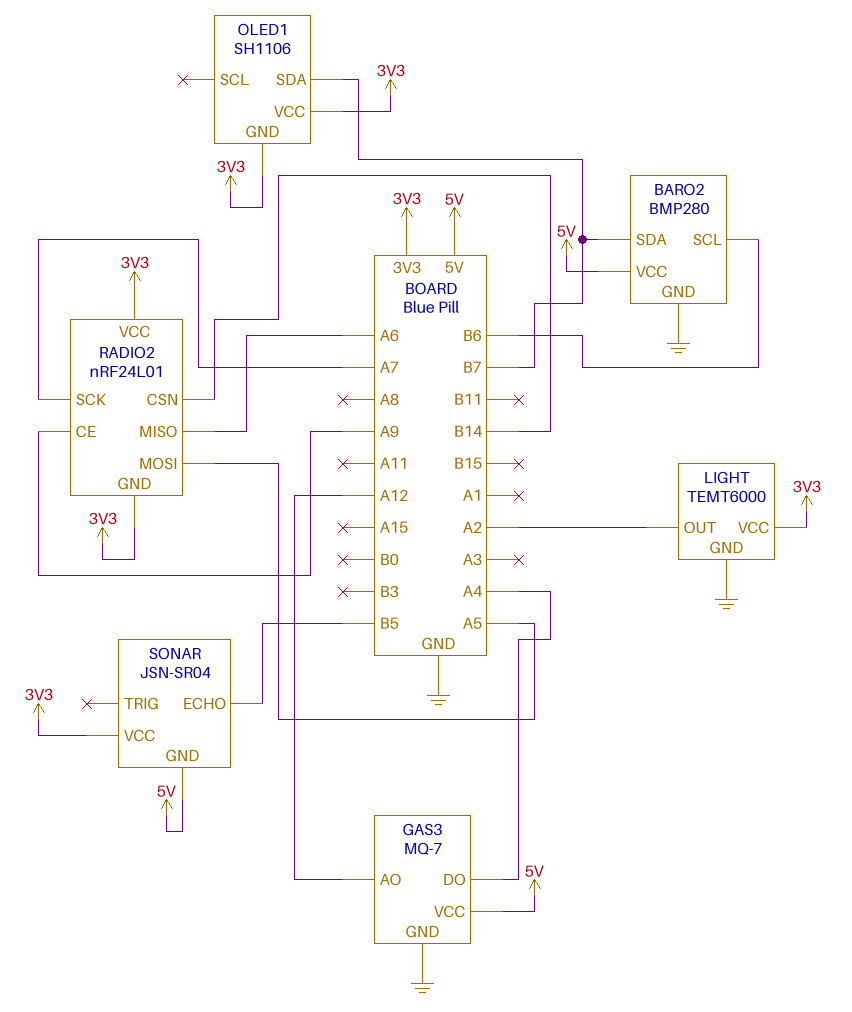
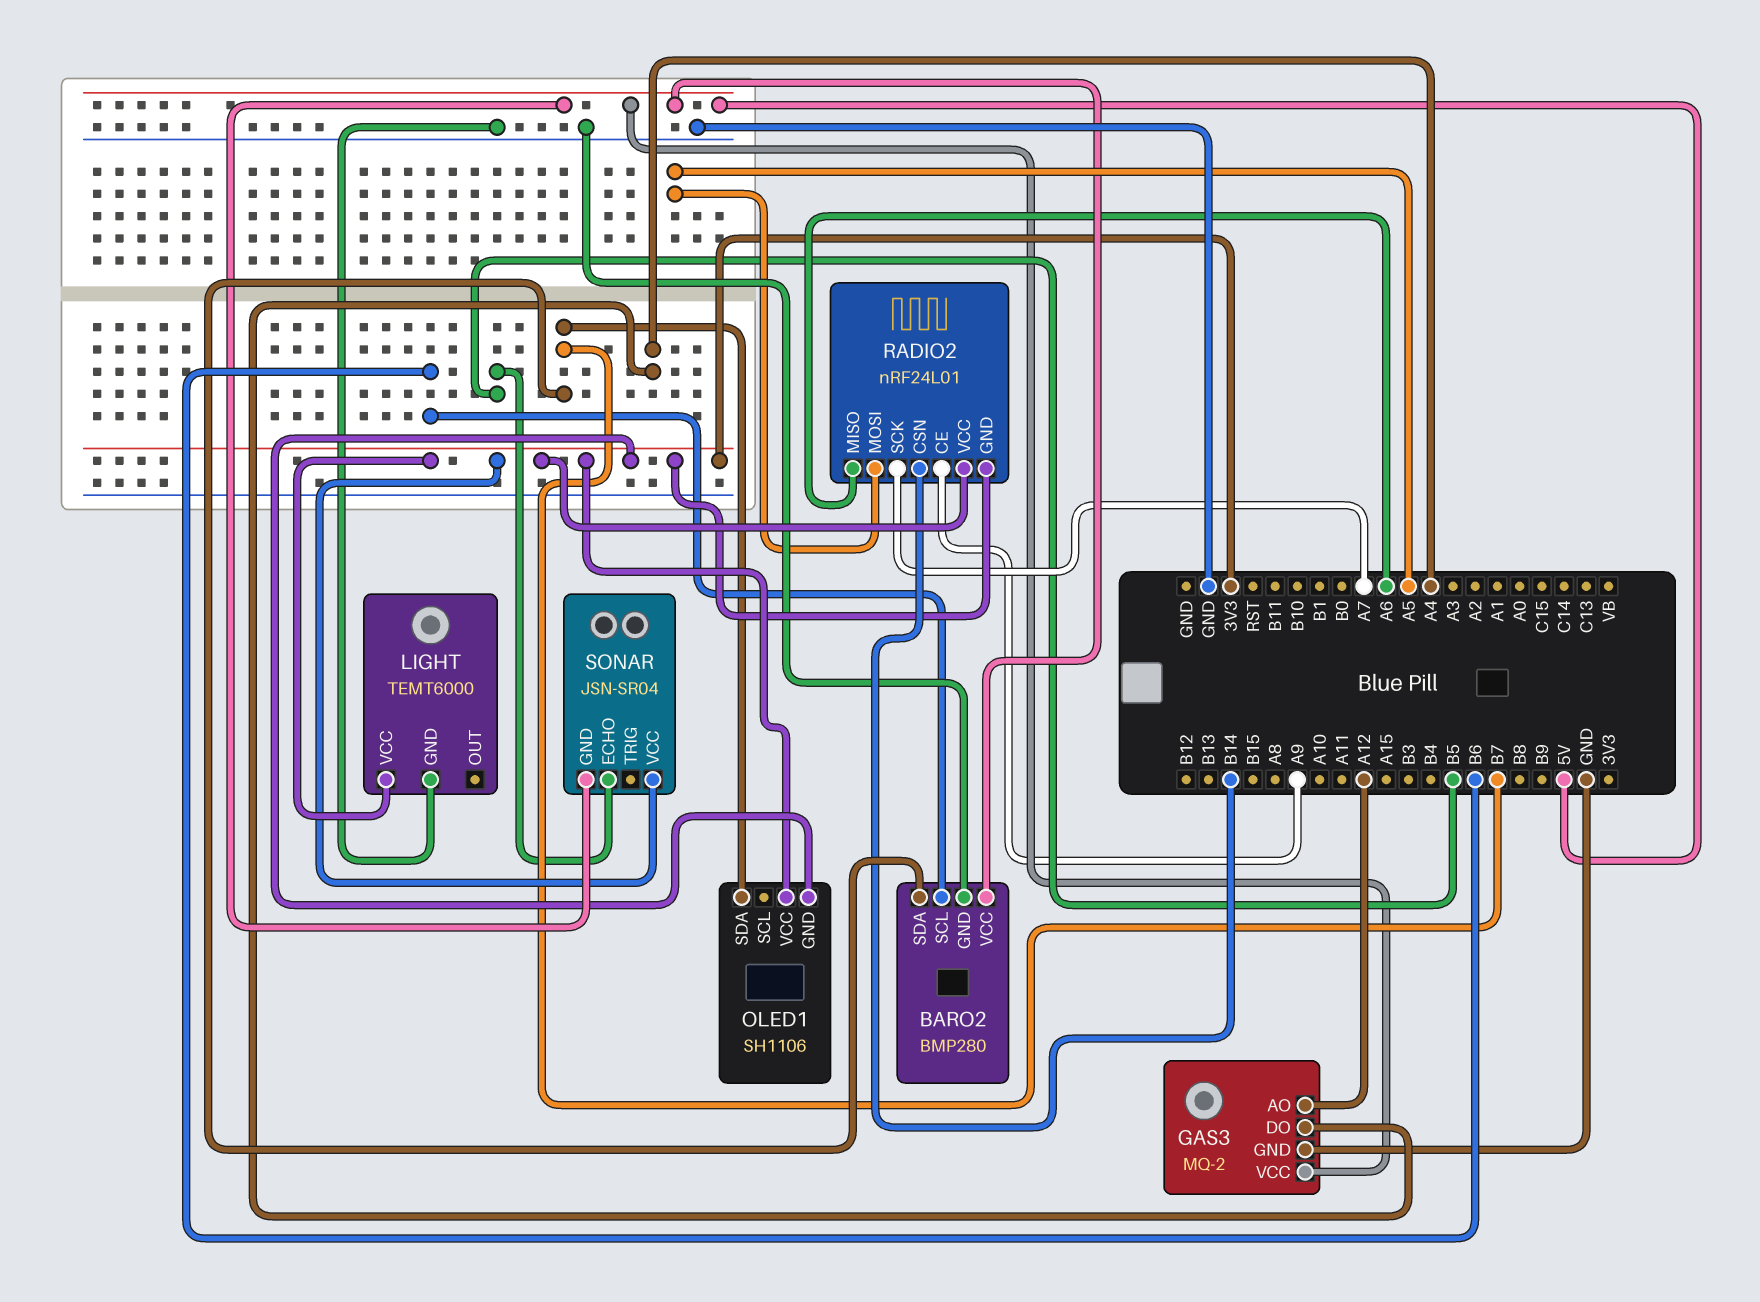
GAS3: MQ-7 -> MQ-2
LIGHT pin OUT: A2 -> none

